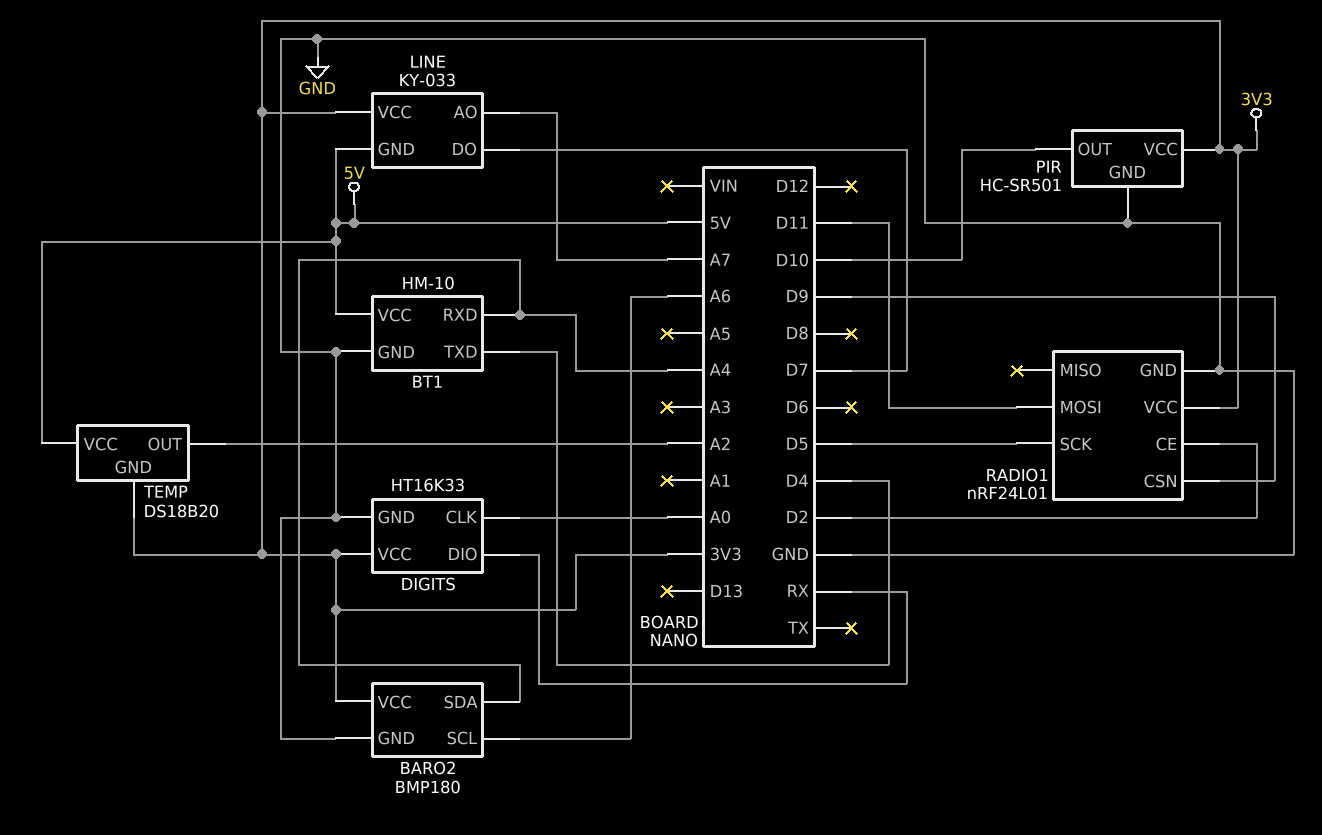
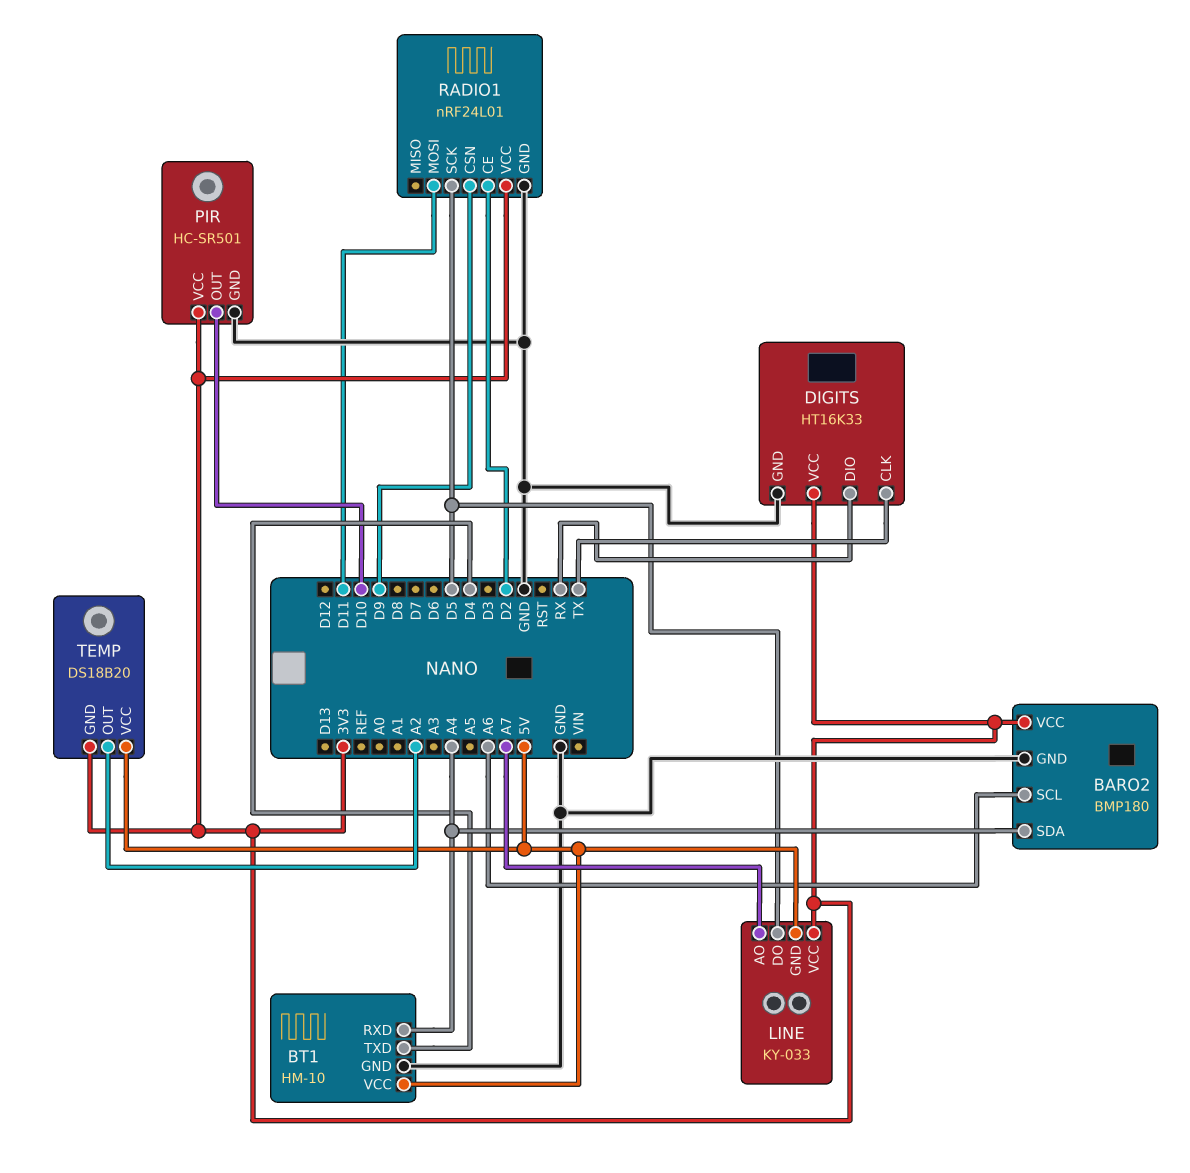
DIGITS pin CLK: A0 -> TX
LINE pin DO: D7 -> D5

